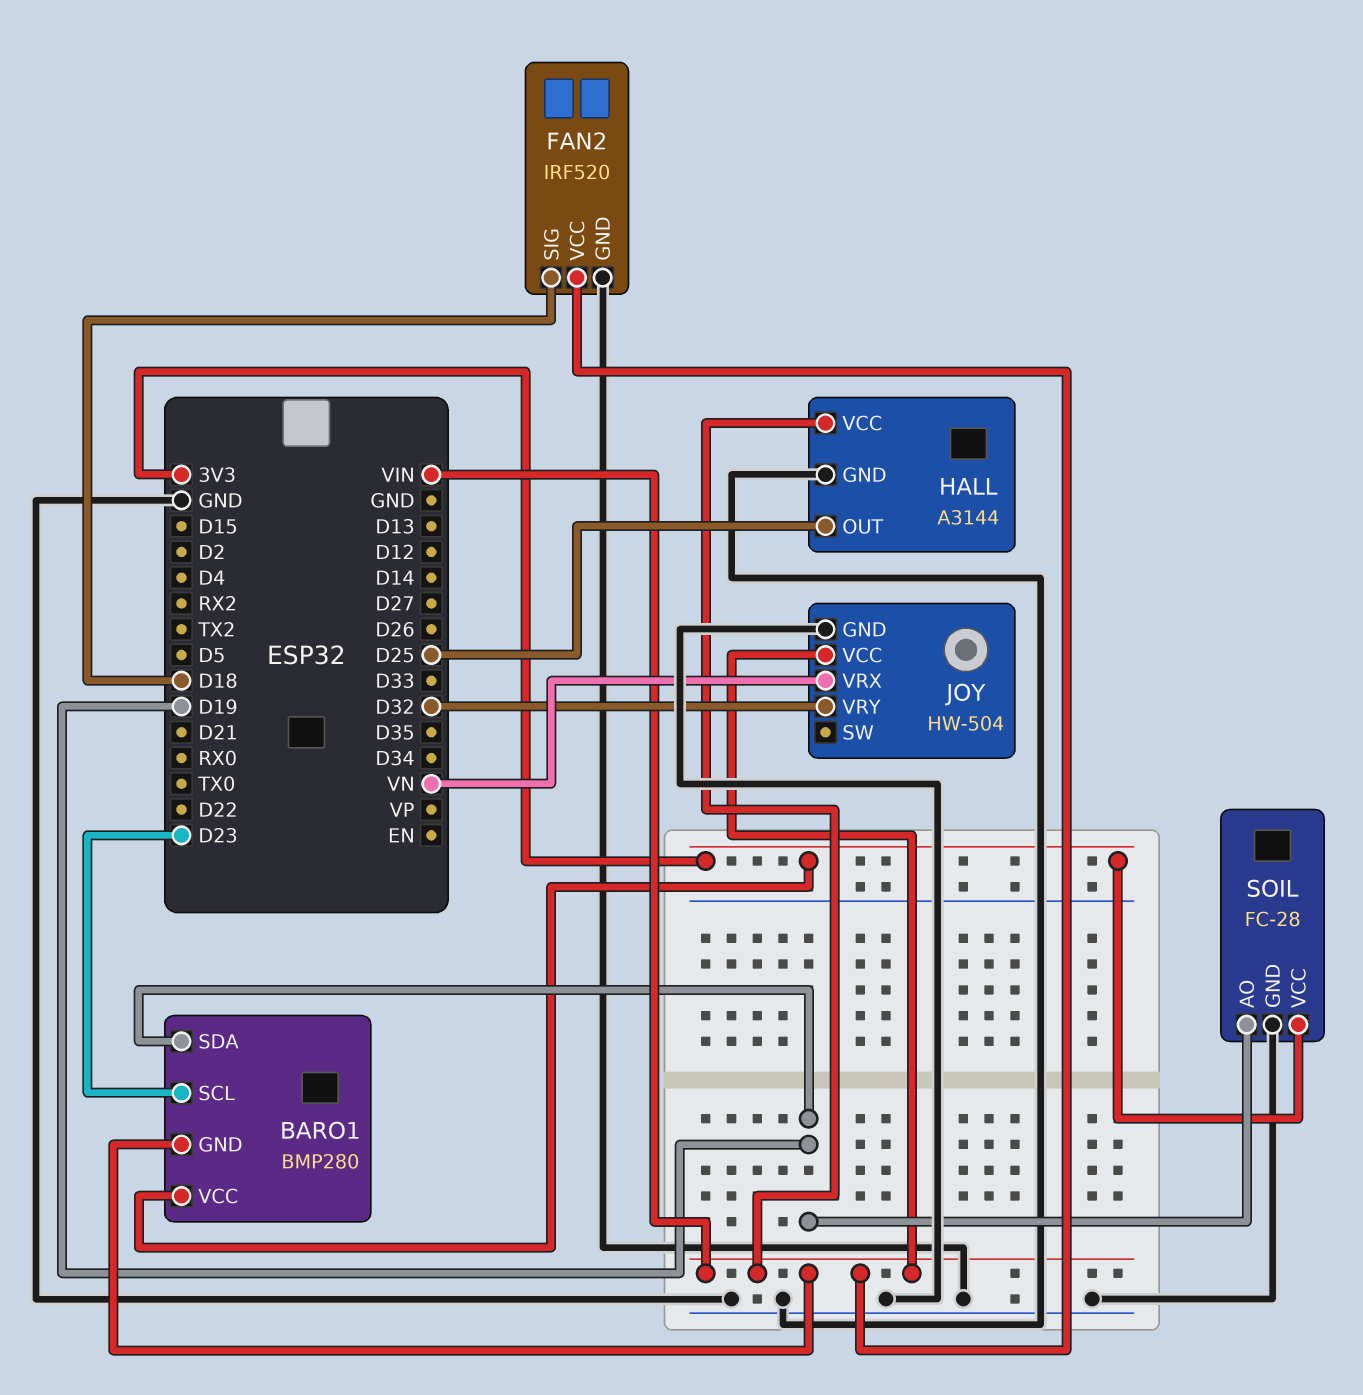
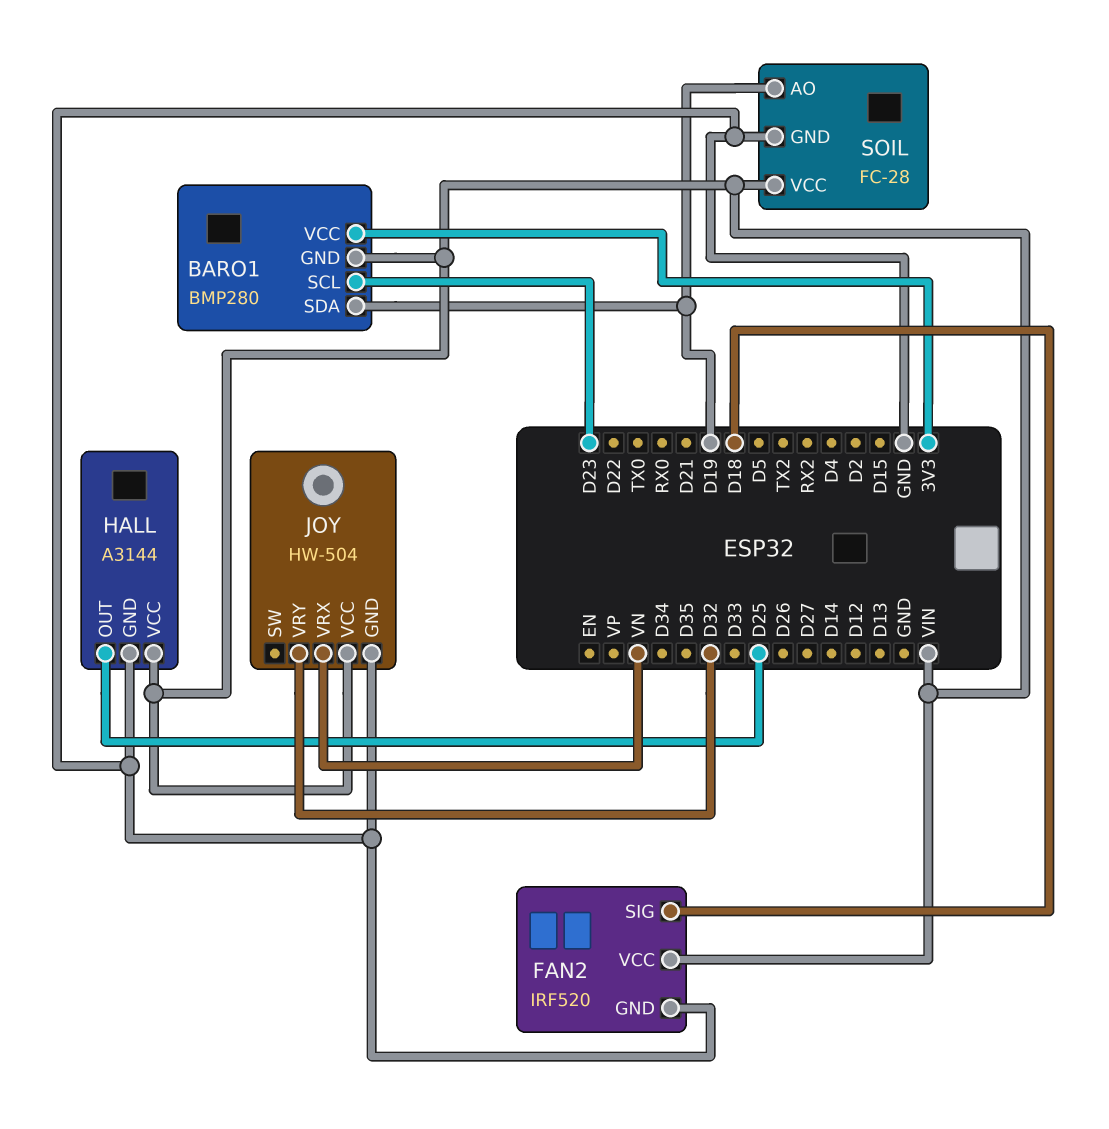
SOIL pin VCC: 3V3 -> VIN

